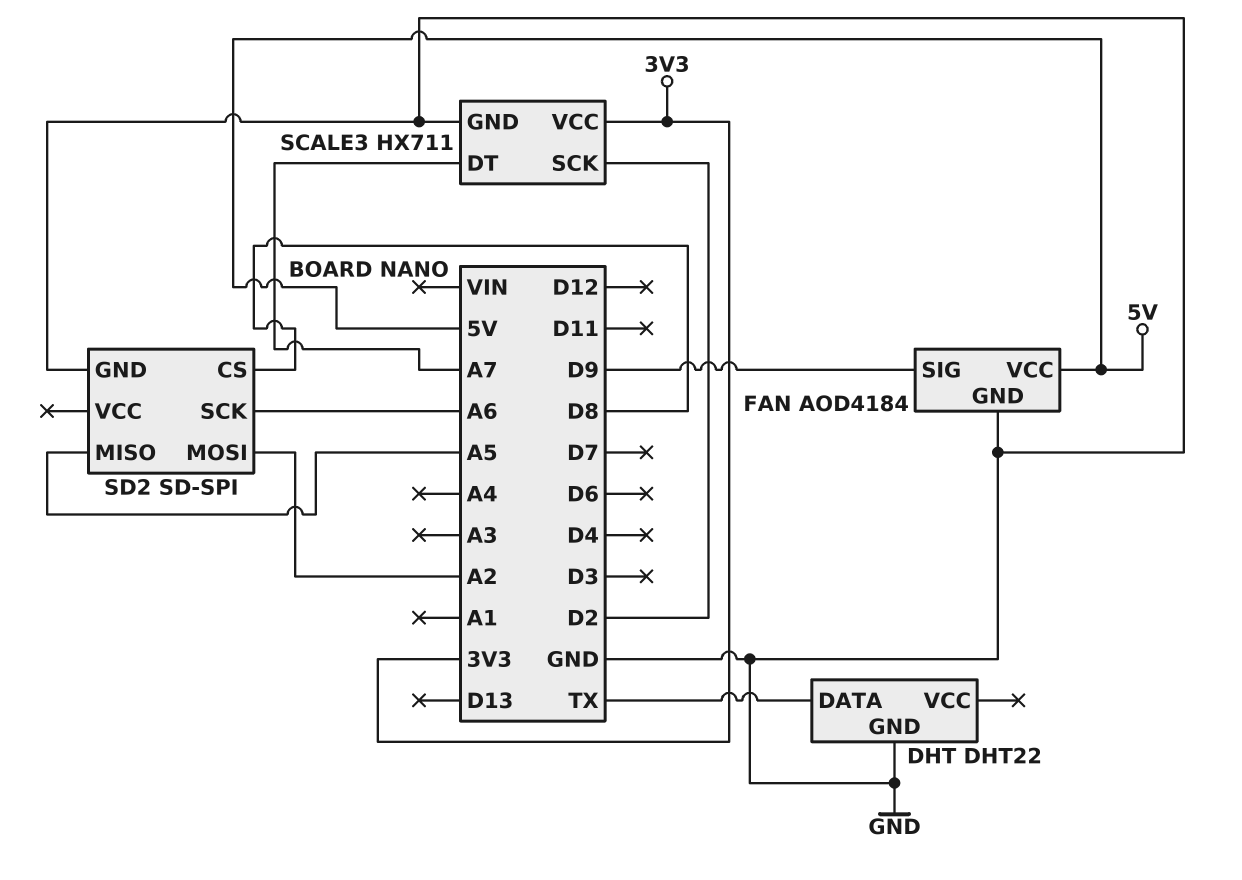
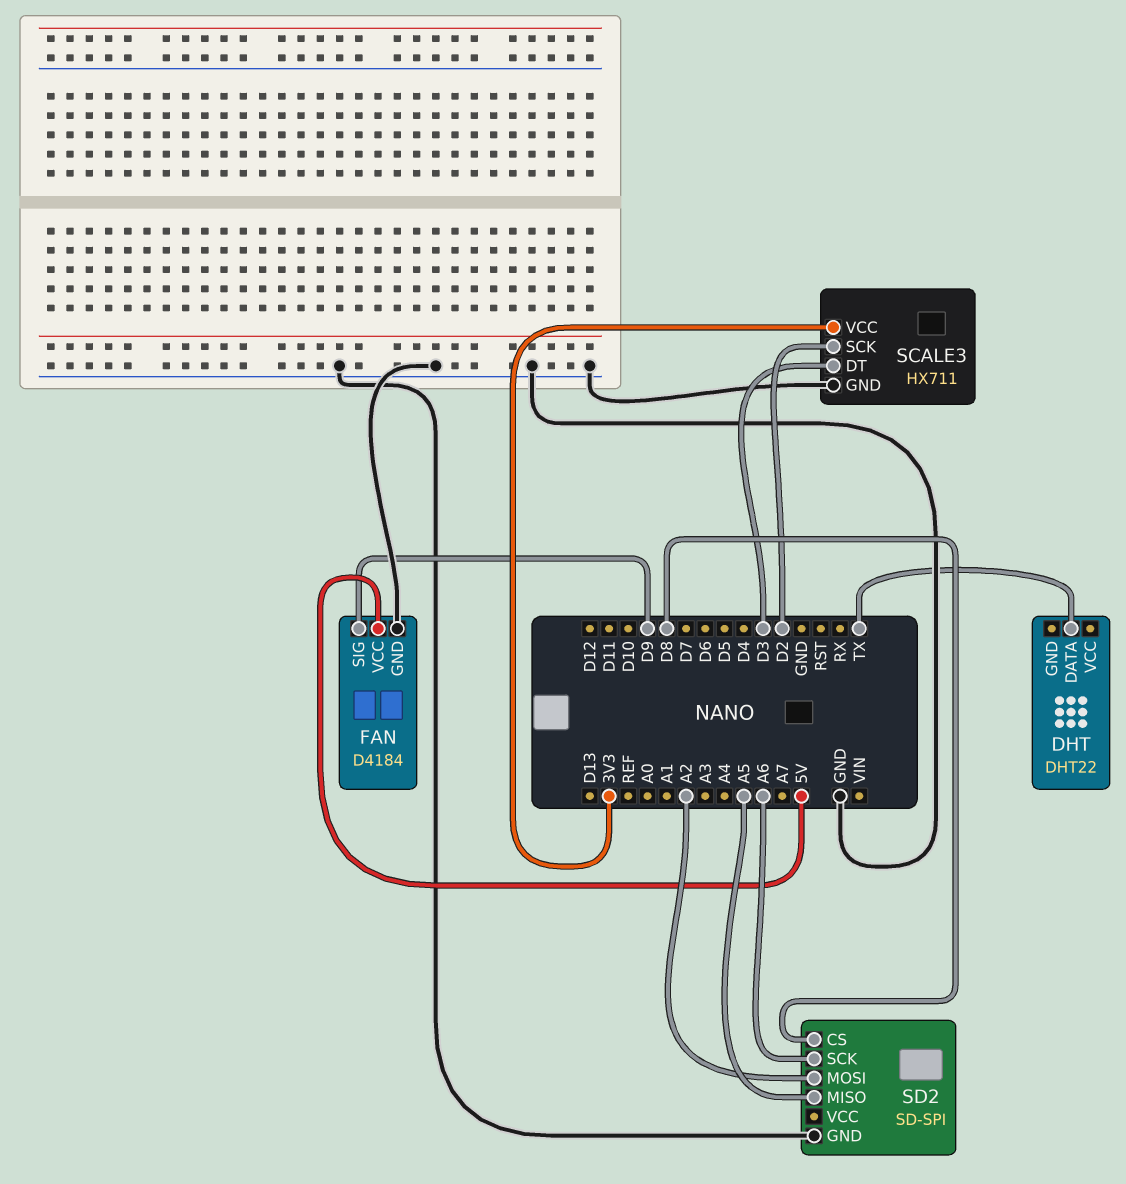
DHT pin GND: GND -> none
FAN: AOD4184 -> D4184
SCALE3 pin DT: A7 -> D3

